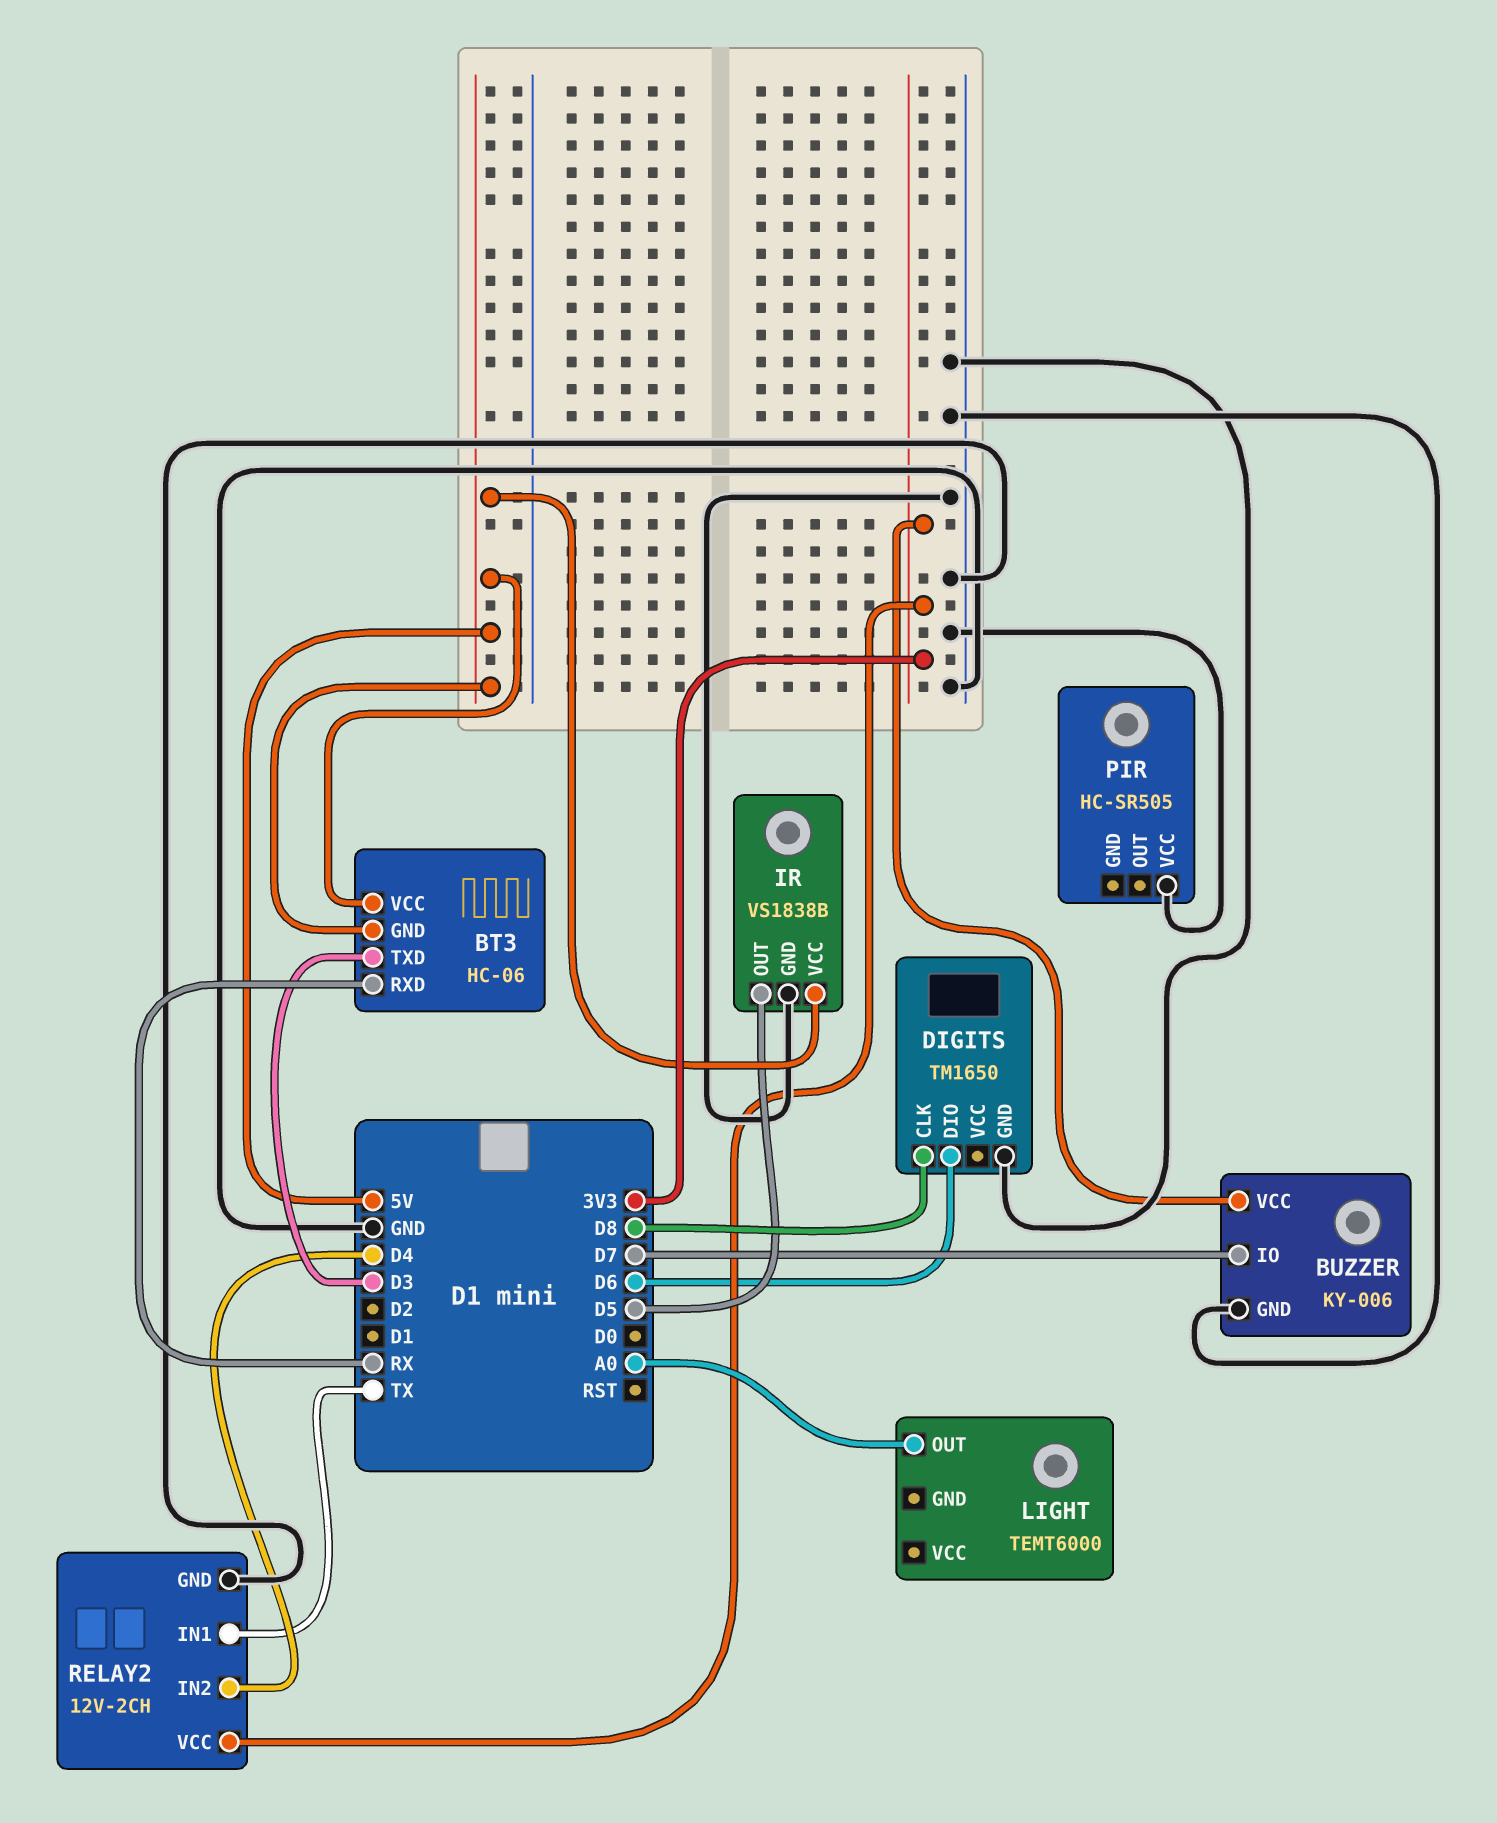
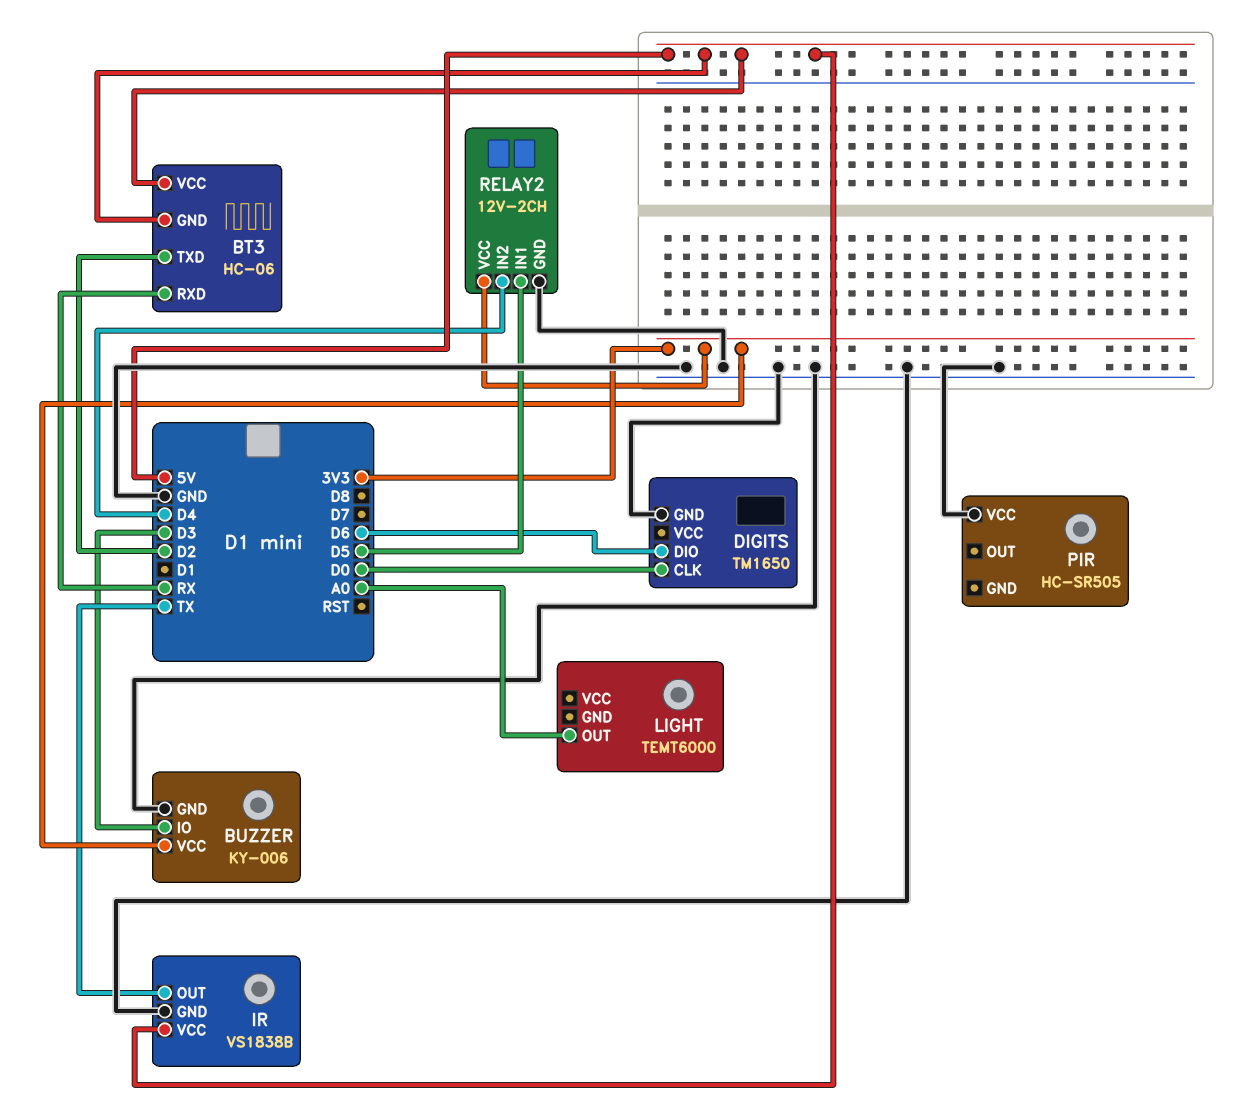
BT3 pin TXD: D3 -> D2
BUZZER pin IO: D7 -> D3
DIGITS pin CLK: D8 -> D0
IR pin OUT: D5 -> TX
RELAY2 pin IN1: TX -> D5

